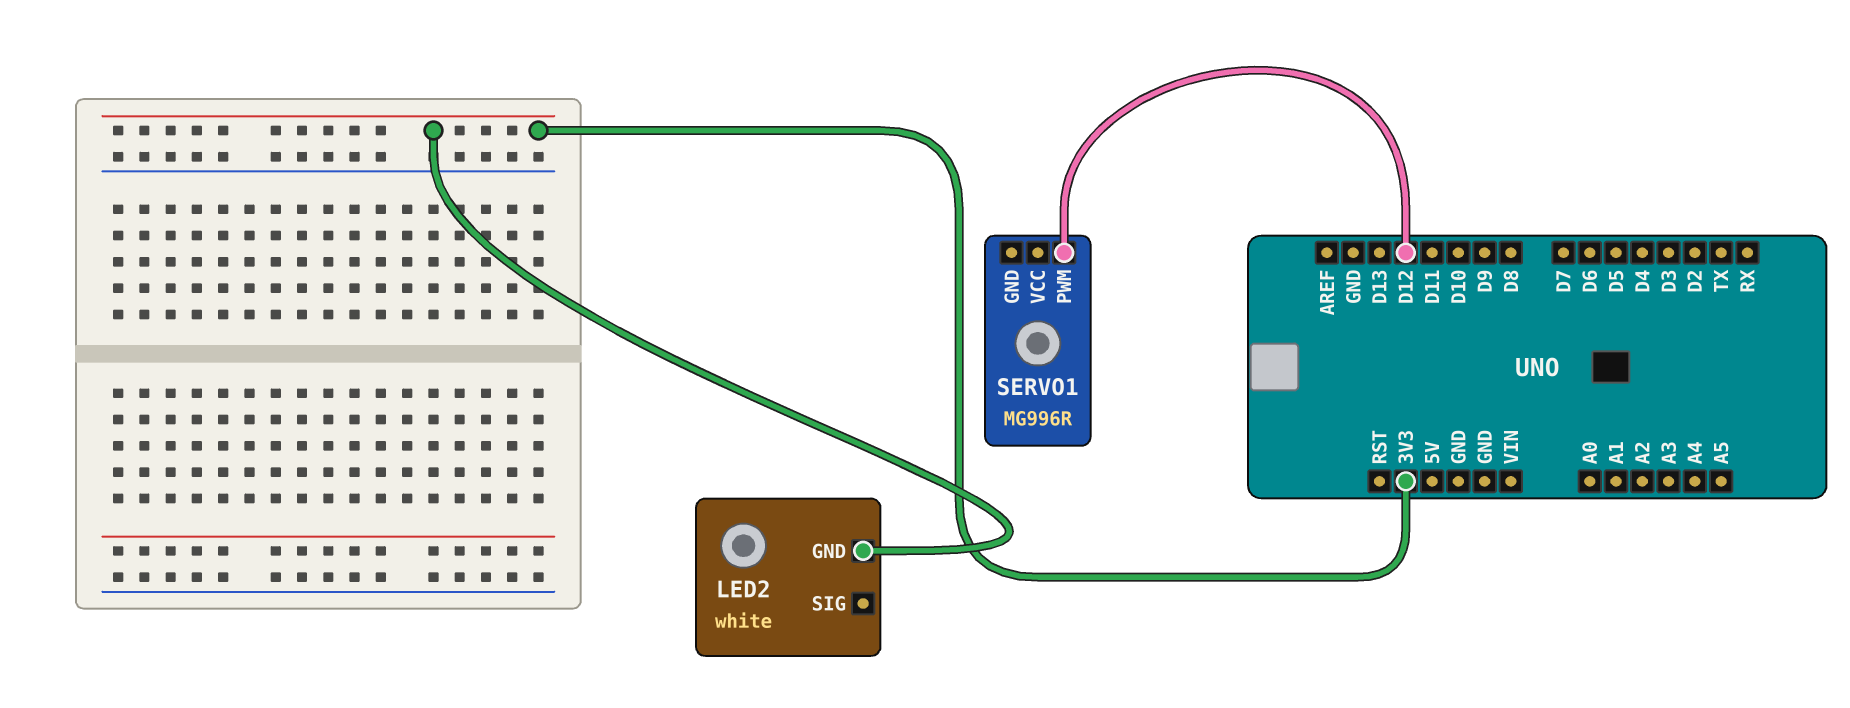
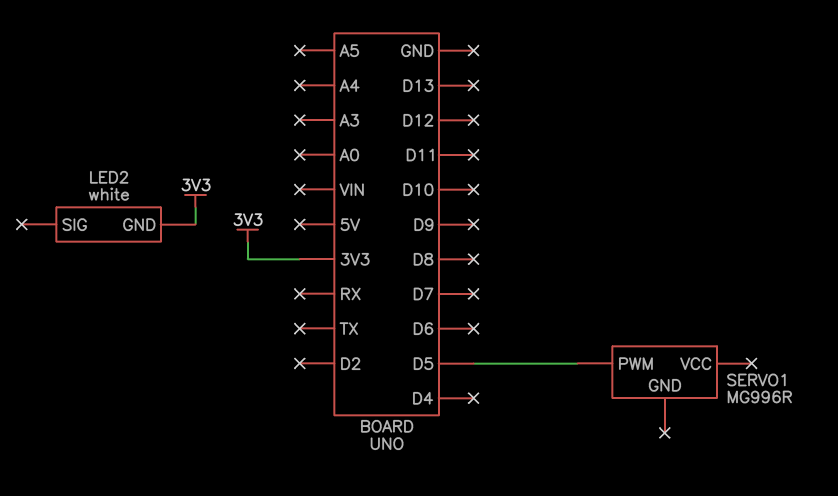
SERVO1 pin PWM: D12 -> D5

